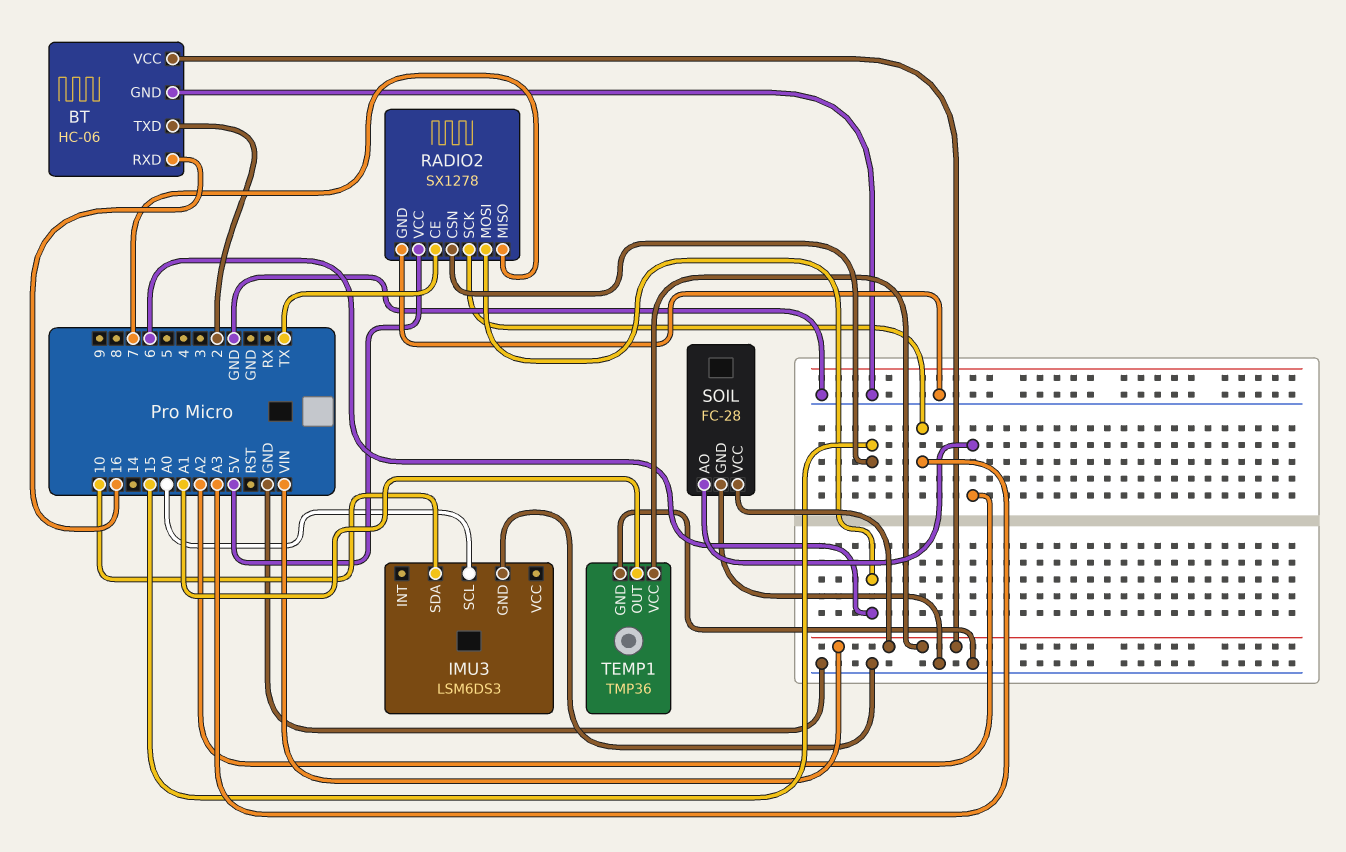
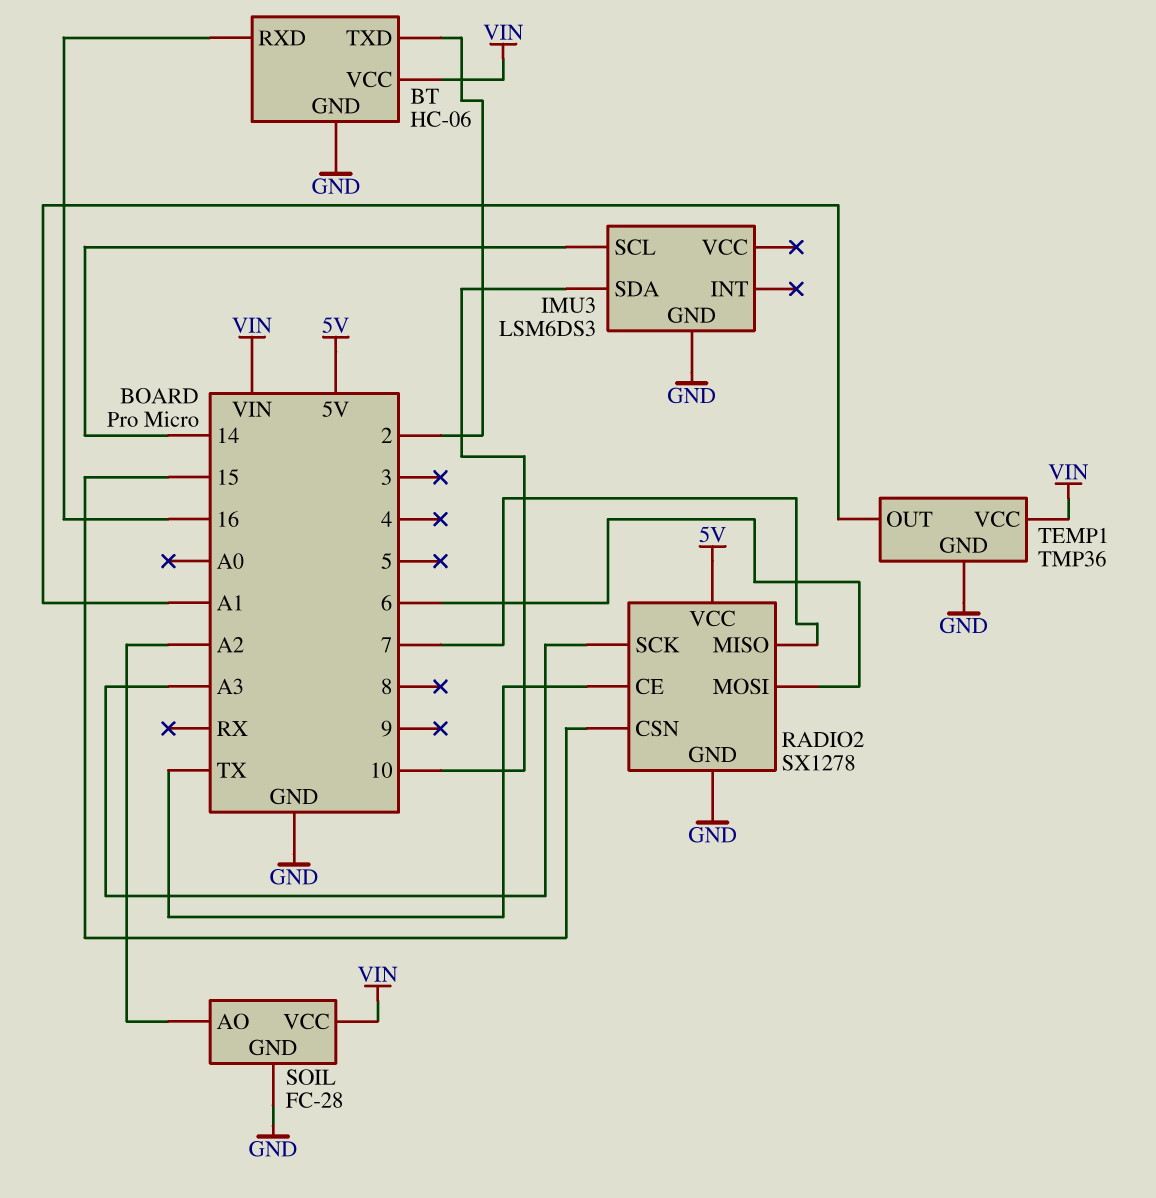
IMU3 pin SCL: A0 -> 14

